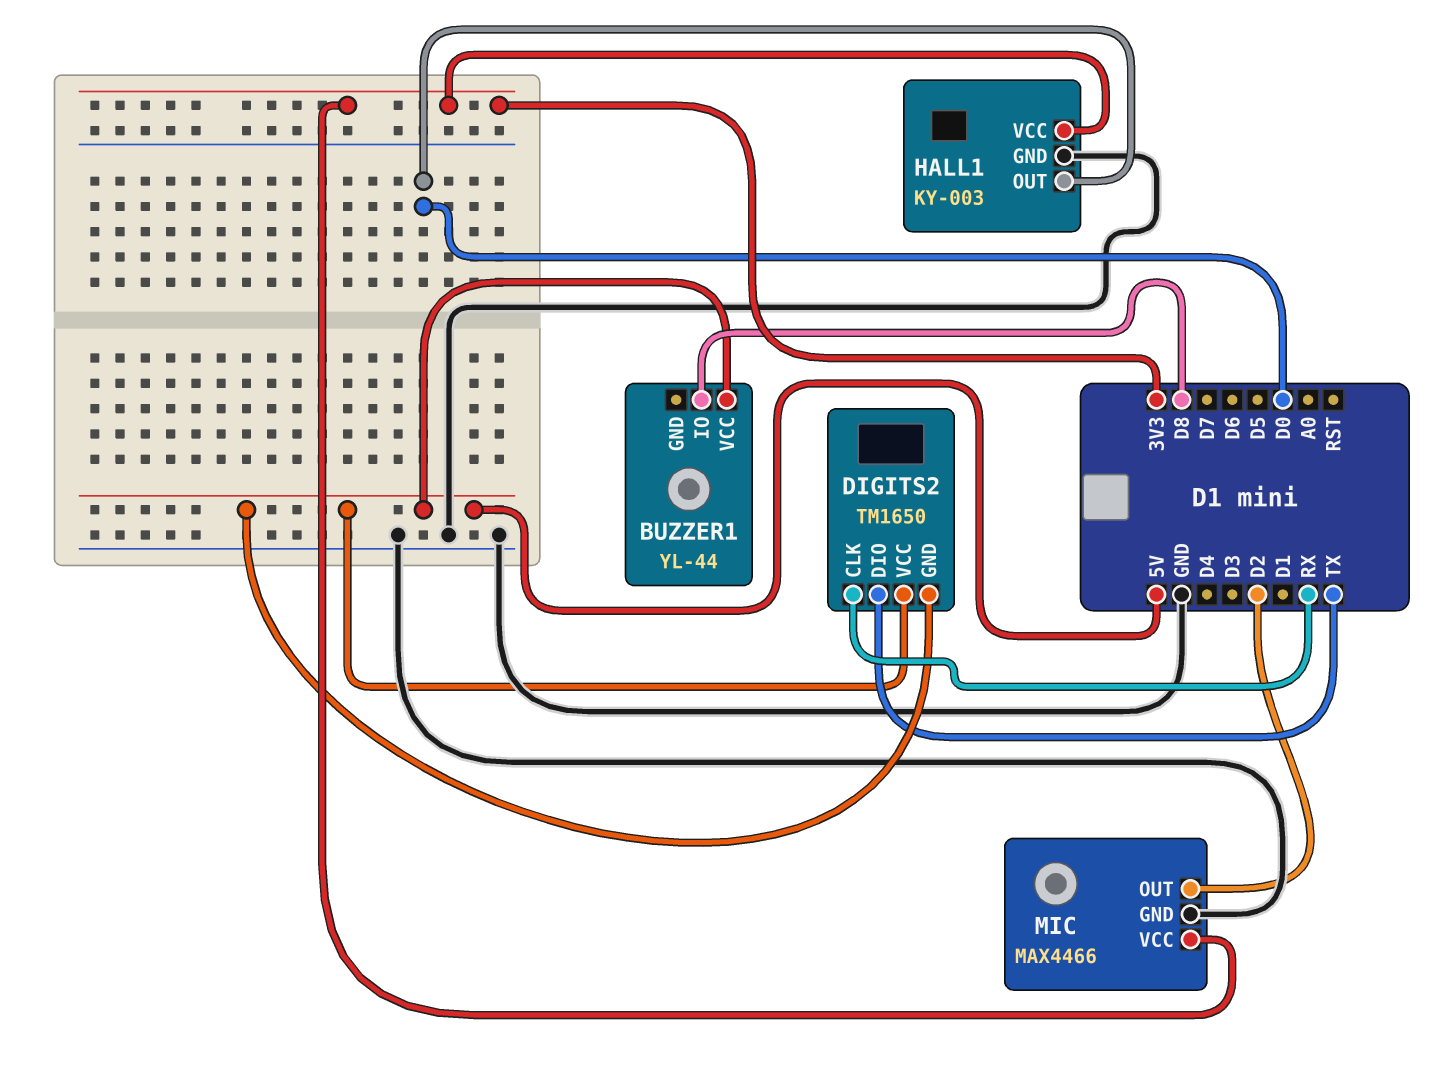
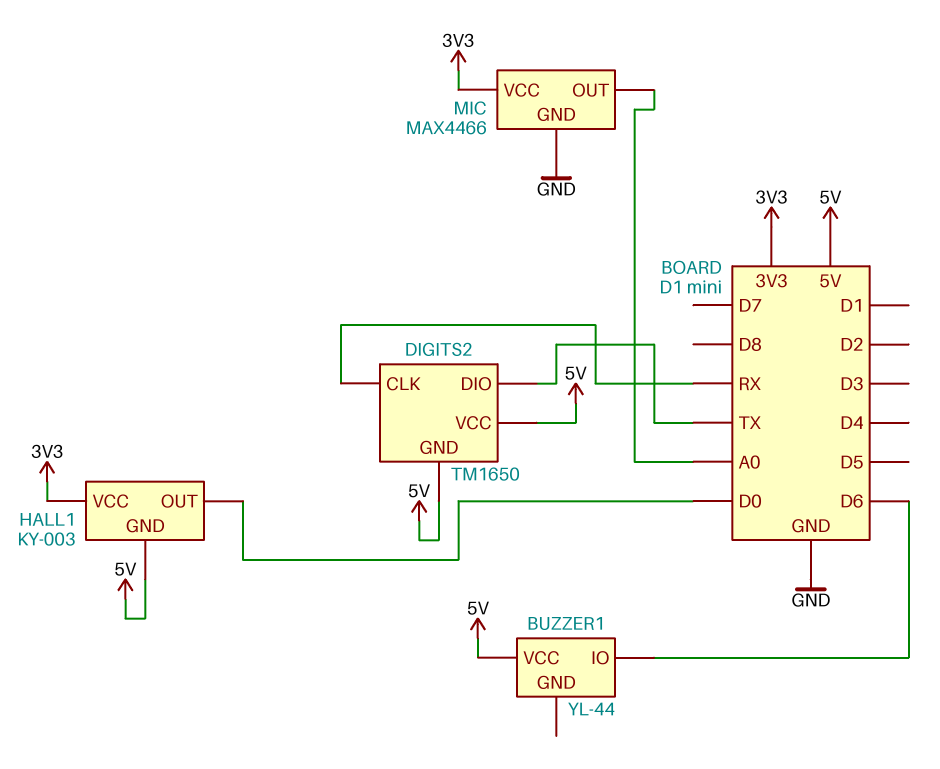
BUZZER1 pin IO: D8 -> D6
HALL1 pin GND: GND -> 5V
MIC pin OUT: D2 -> A0

